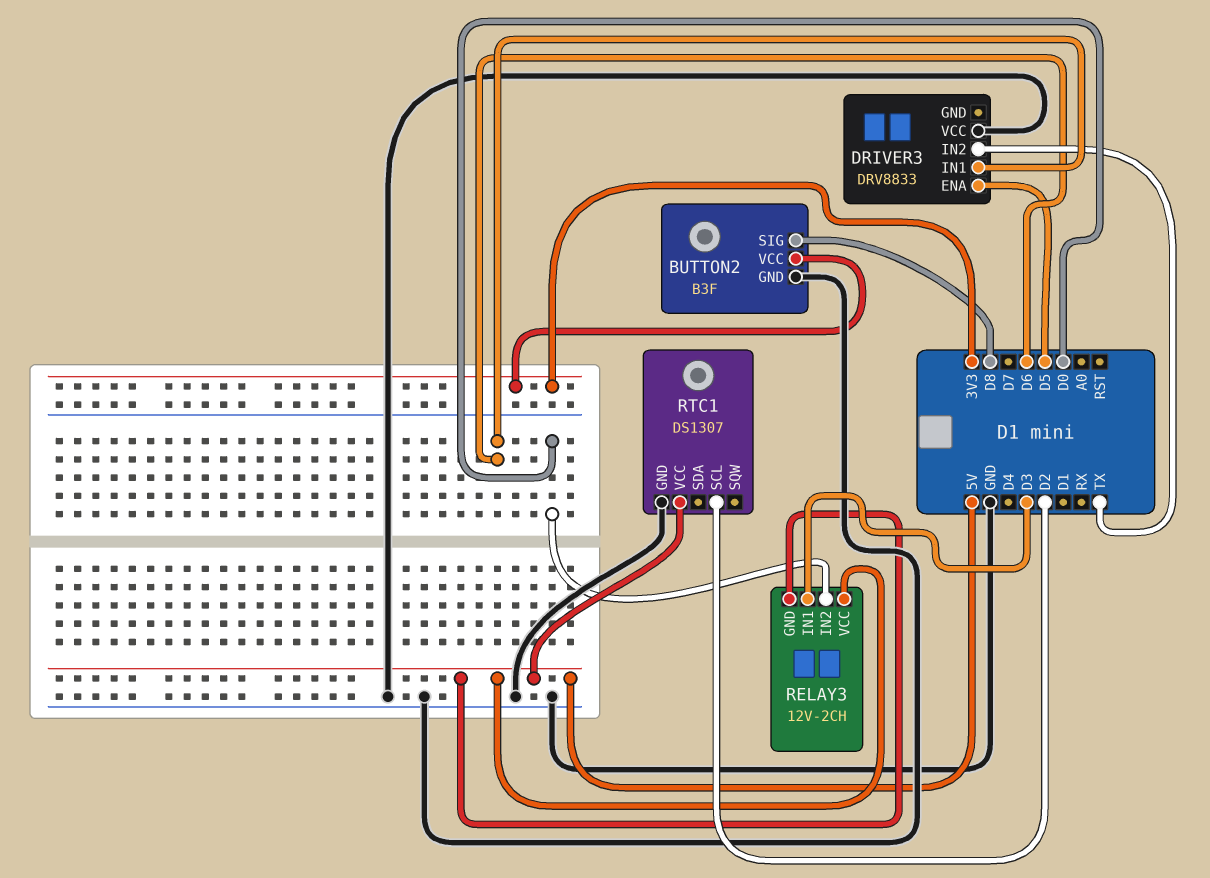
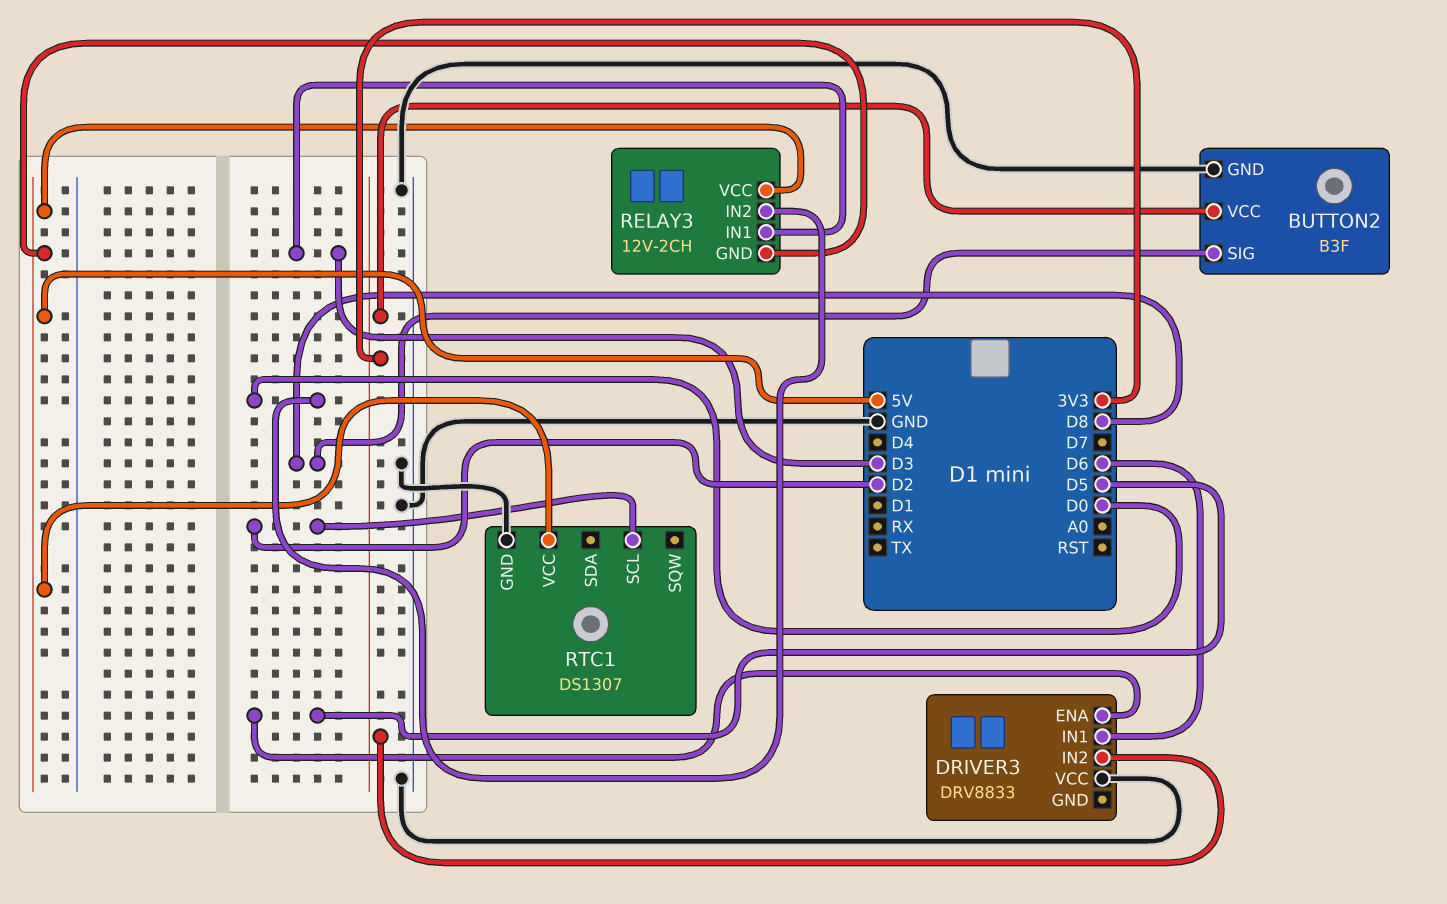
DRIVER3 pin IN2: TX -> 3V3

